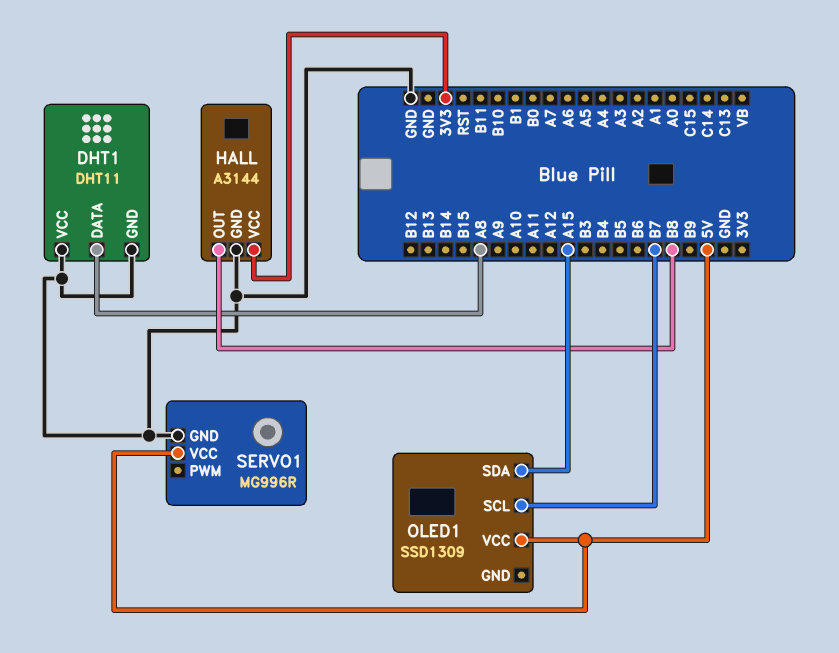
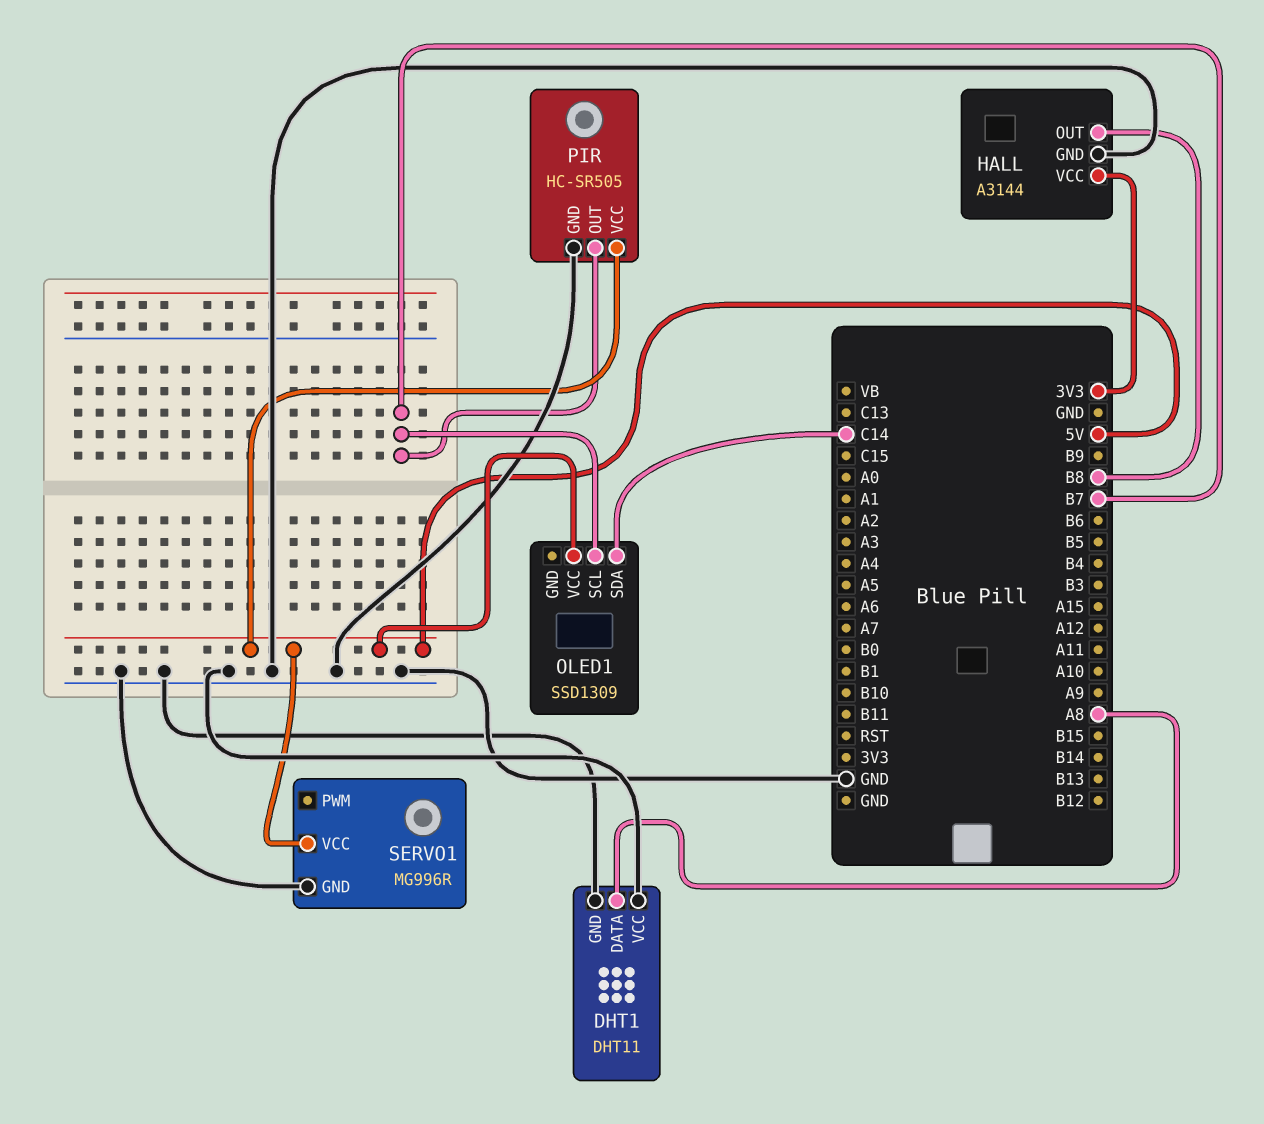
OLED1 pin SDA: A15 -> C14
PIR: none -> HC-SR505
PIR pin GND: none -> GND
PIR pin OUT: none -> B7
PIR pin VCC: none -> 5V

